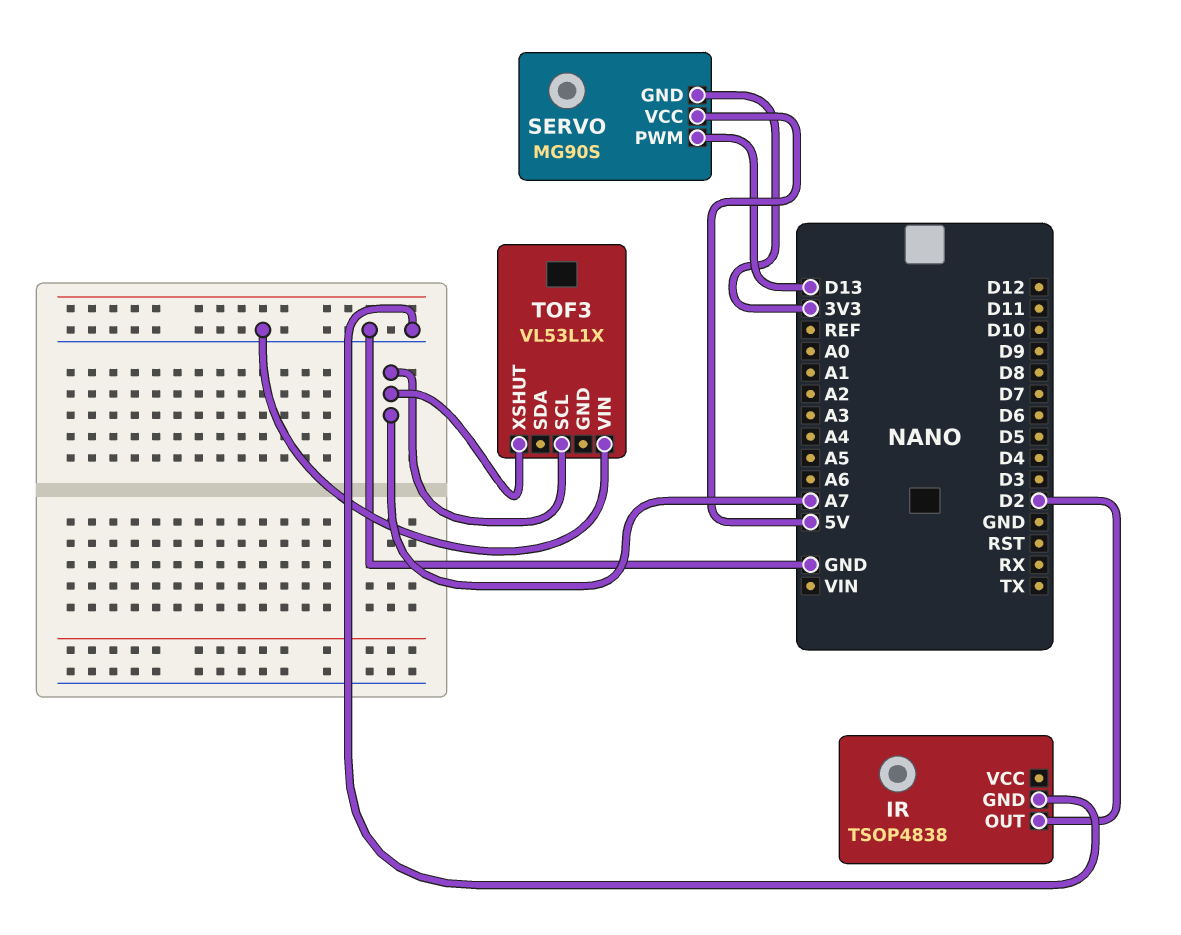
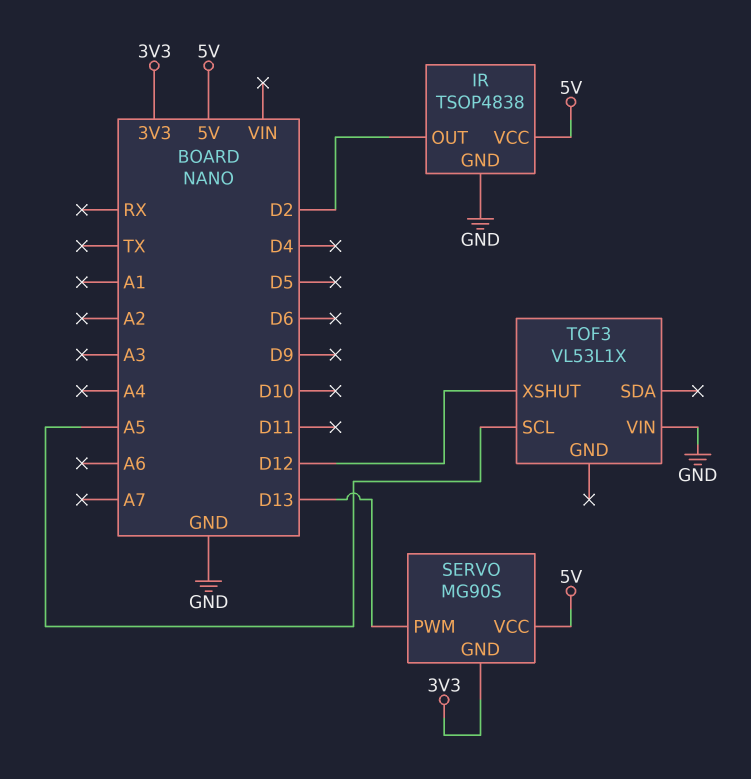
IR pin VCC: none -> 5V
TOF3 pin SCL: A7 -> A5
TOF3 pin XSHUT: A7 -> D12

